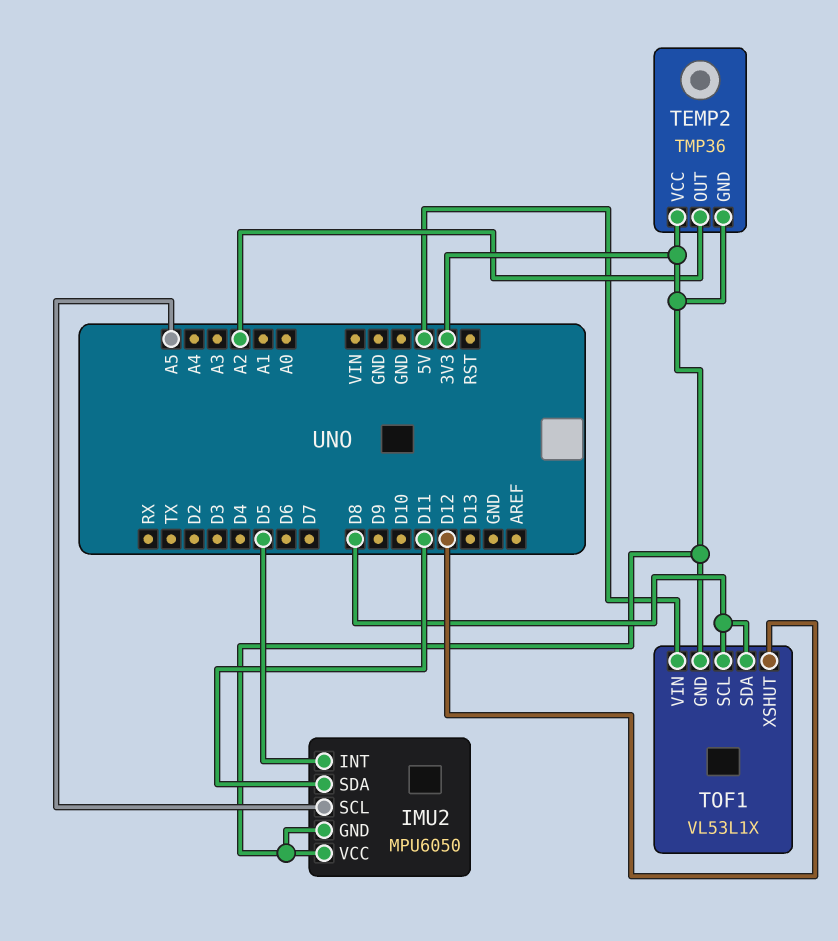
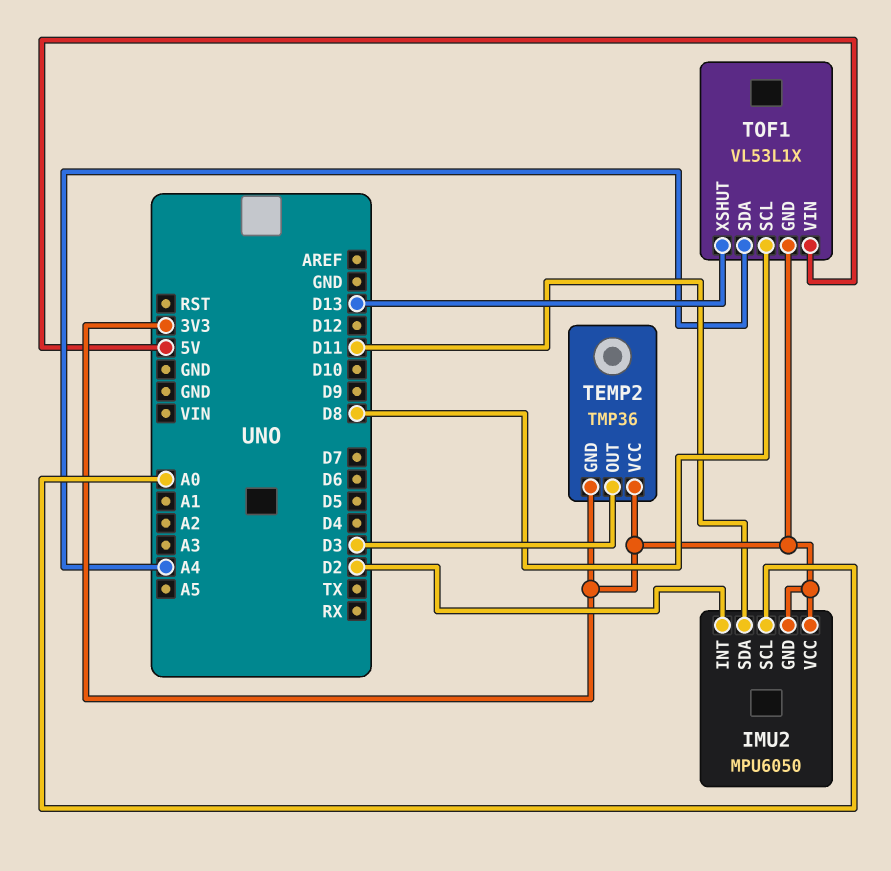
IMU2 pin INT: D5 -> D2
IMU2 pin SCL: A5 -> A0
TEMP2 pin OUT: A2 -> D3
TOF1 pin SDA: D8 -> A4
TOF1 pin XSHUT: D12 -> D13

